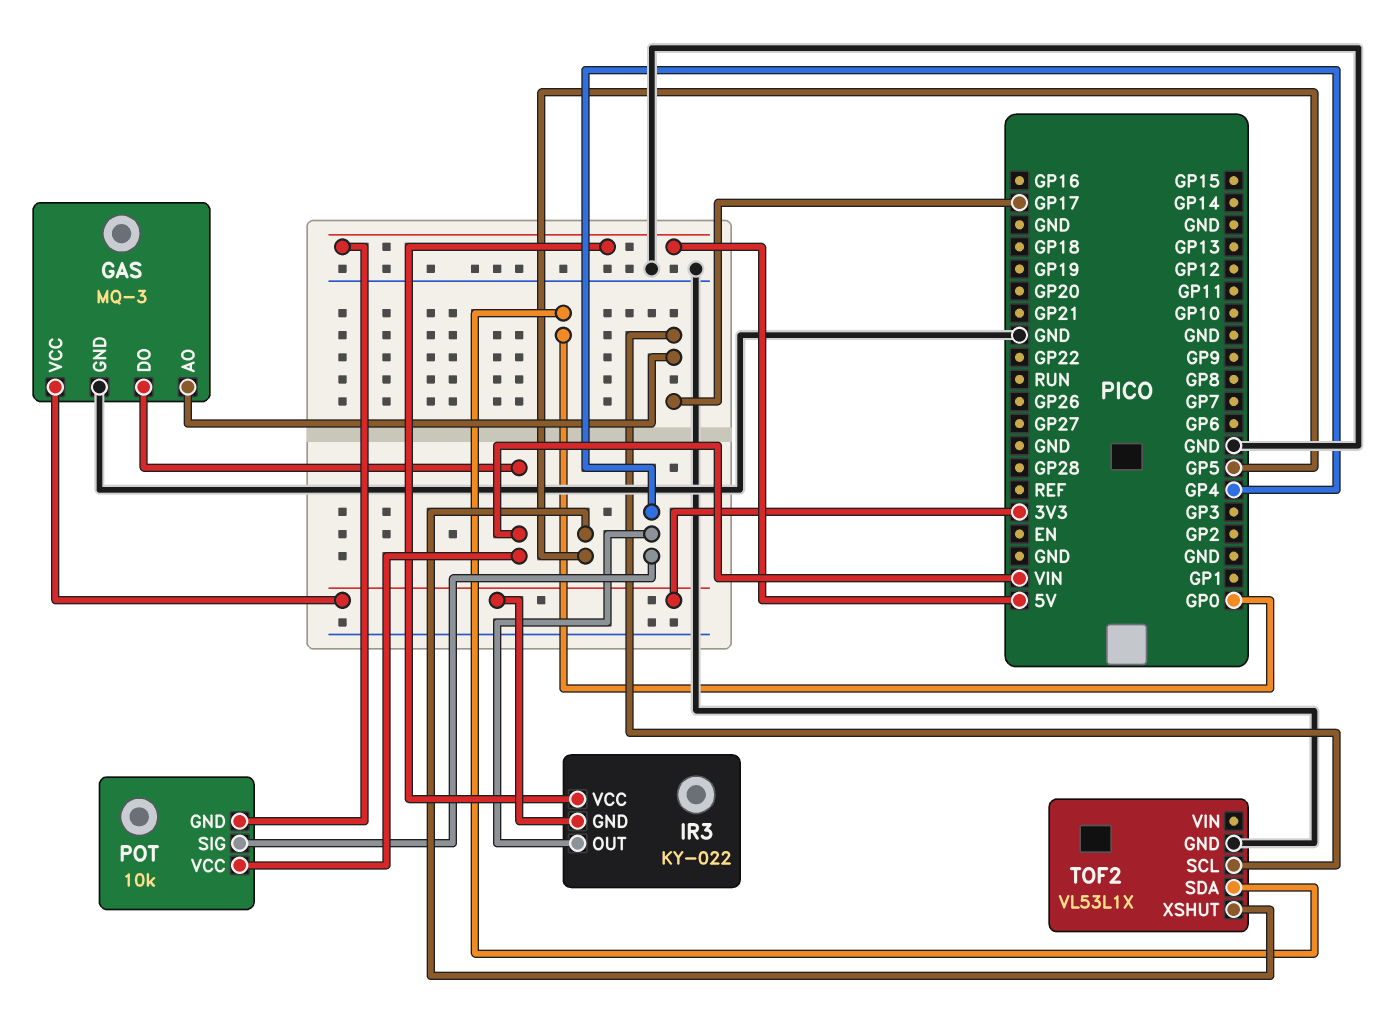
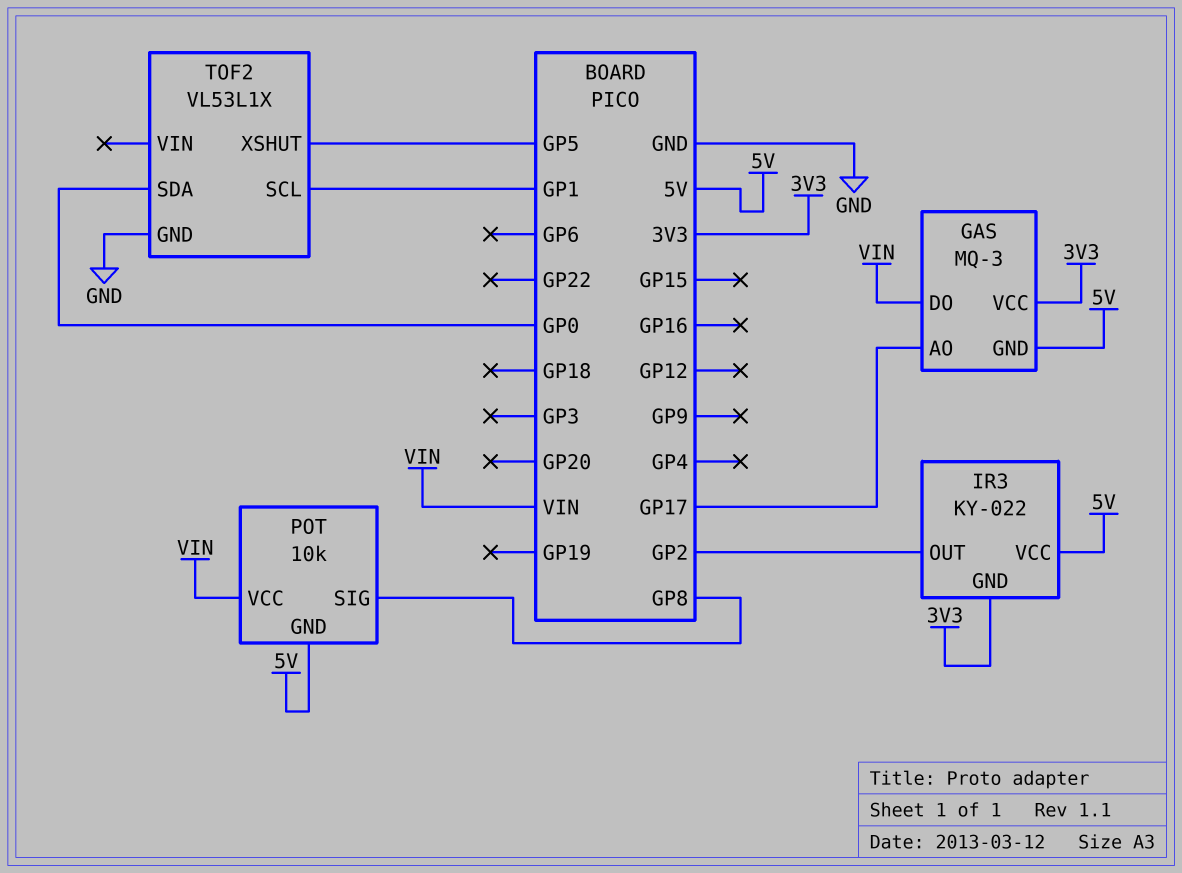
GAS pin GND: GND -> 5V
IR3 pin OUT: GP4 -> GP2
POT pin SIG: GP4 -> GP8
TOF2 pin SCL: GP17 -> GP1

